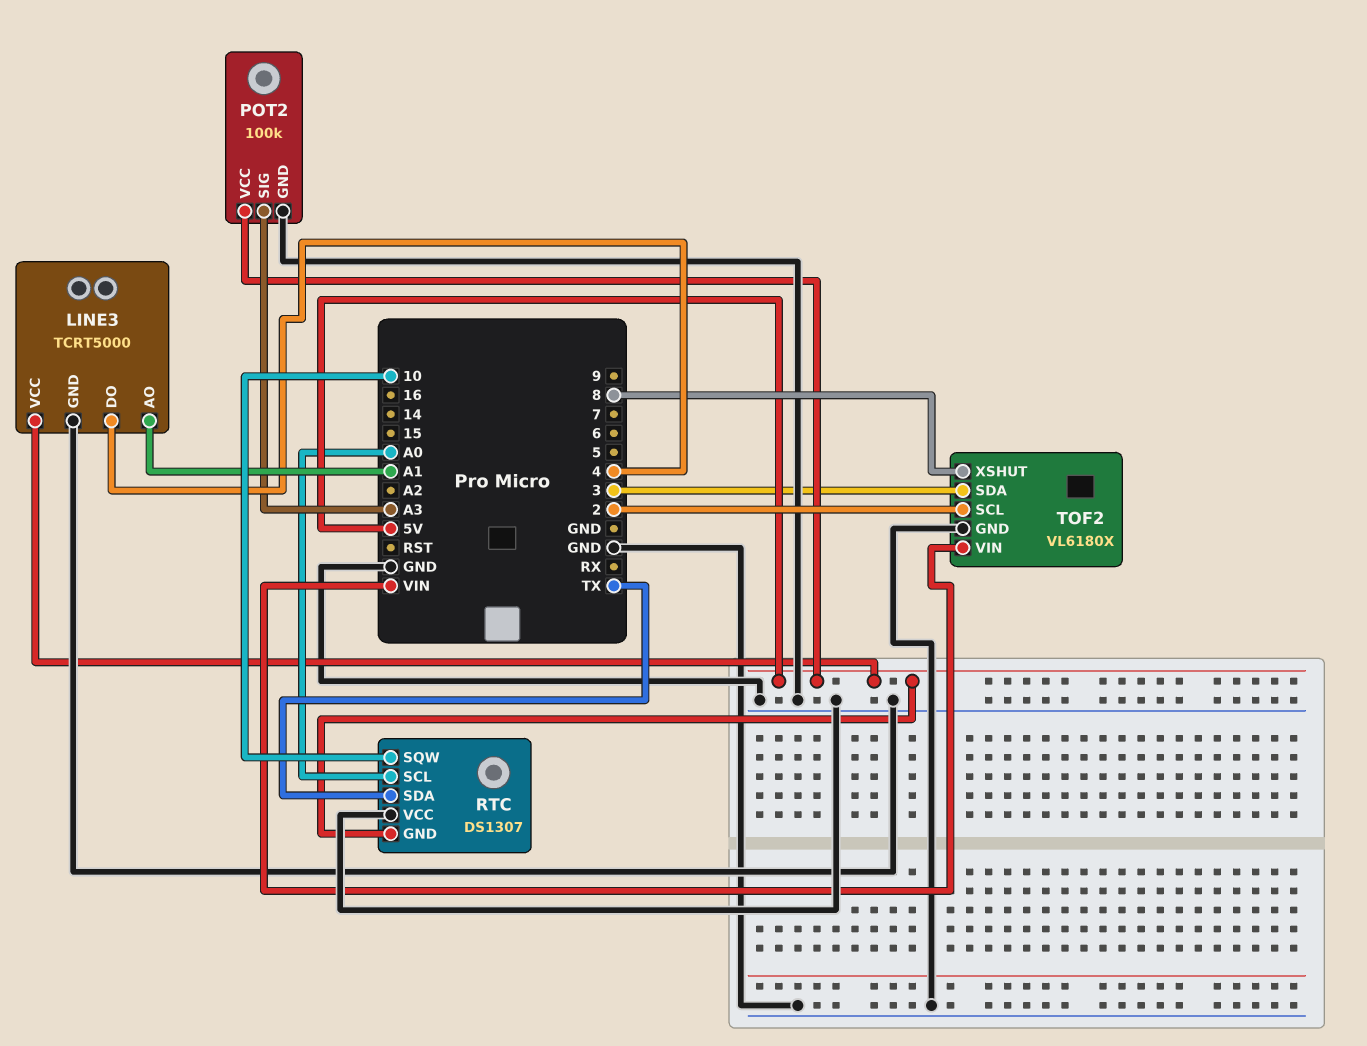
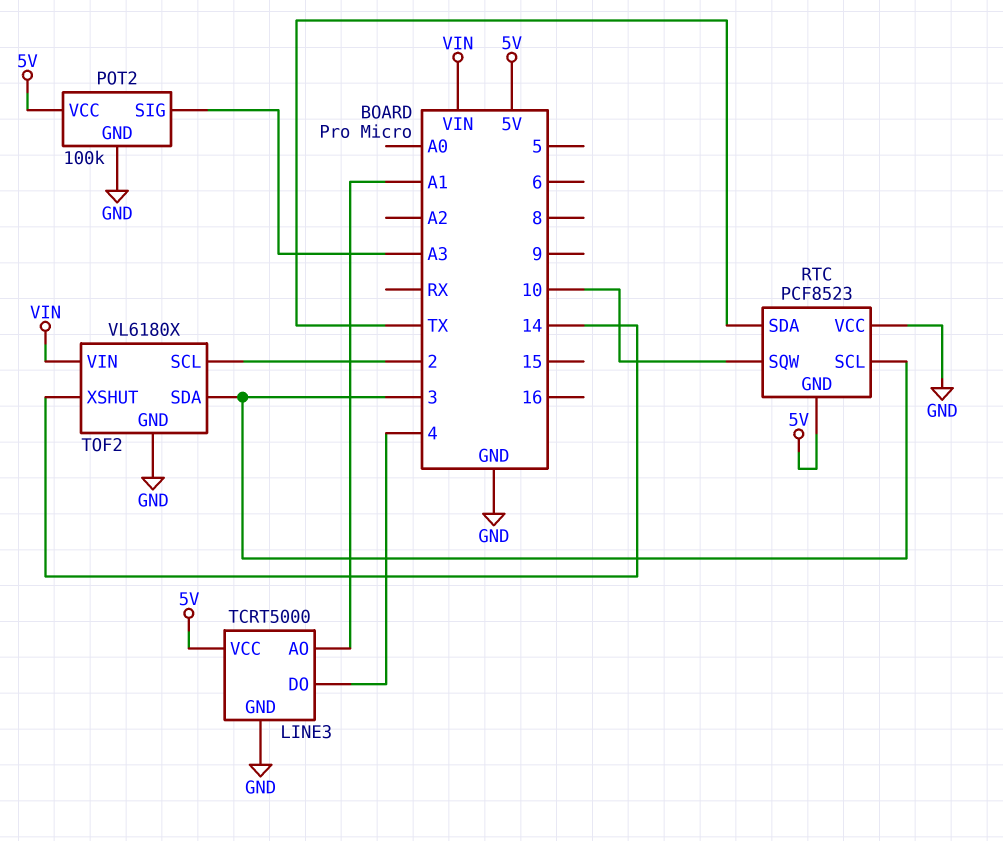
RTC: DS1307 -> PCF8523
RTC pin SCL: A0 -> 3
TOF2 pin XSHUT: 8 -> 14

